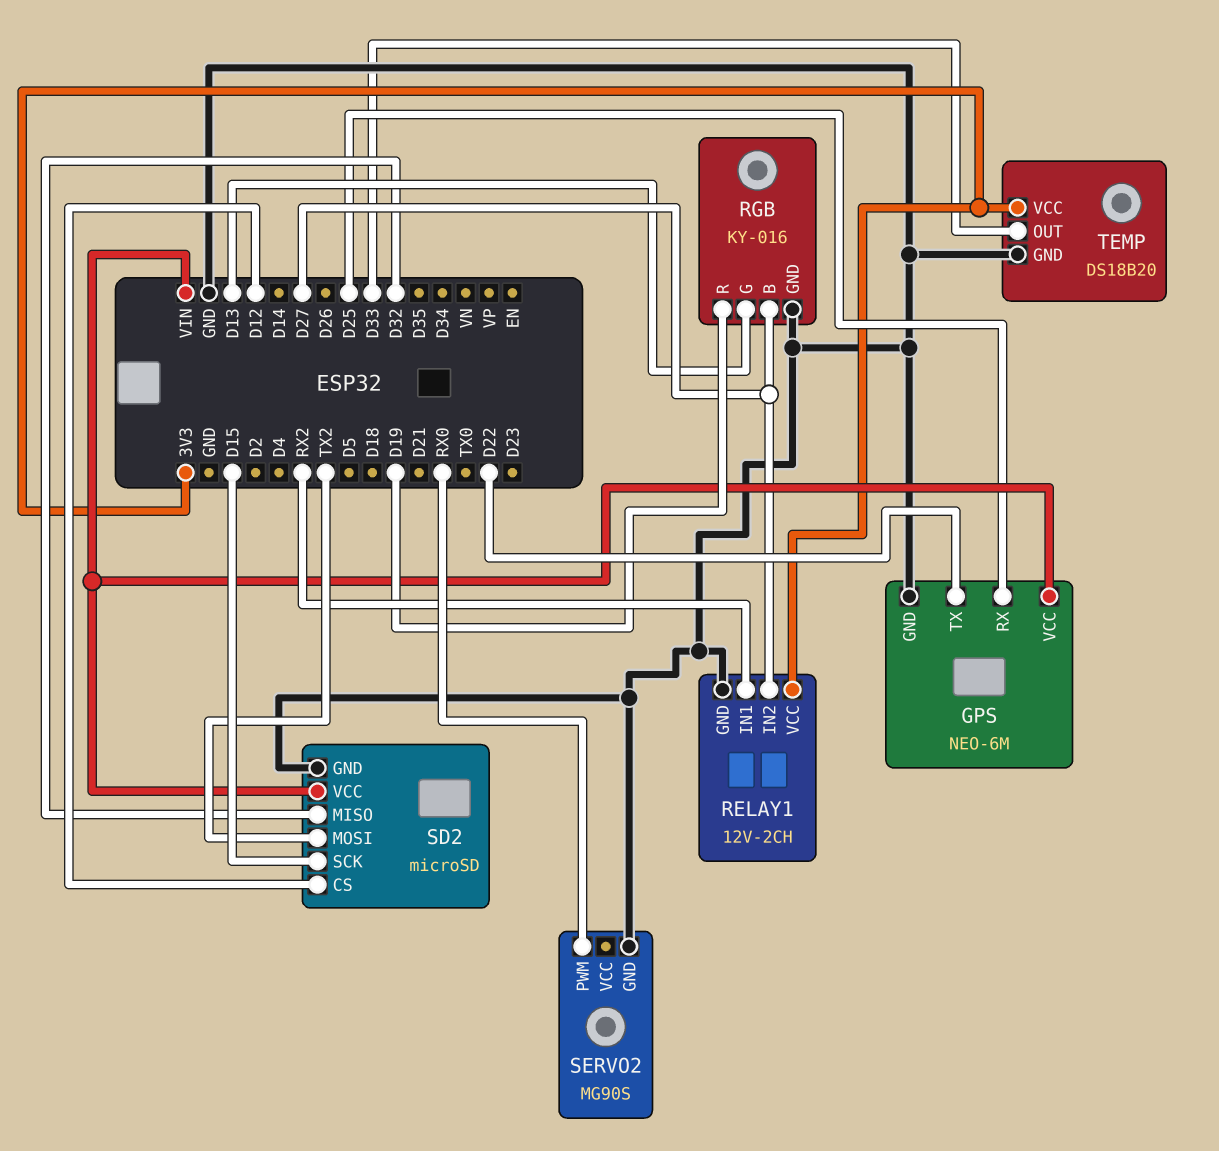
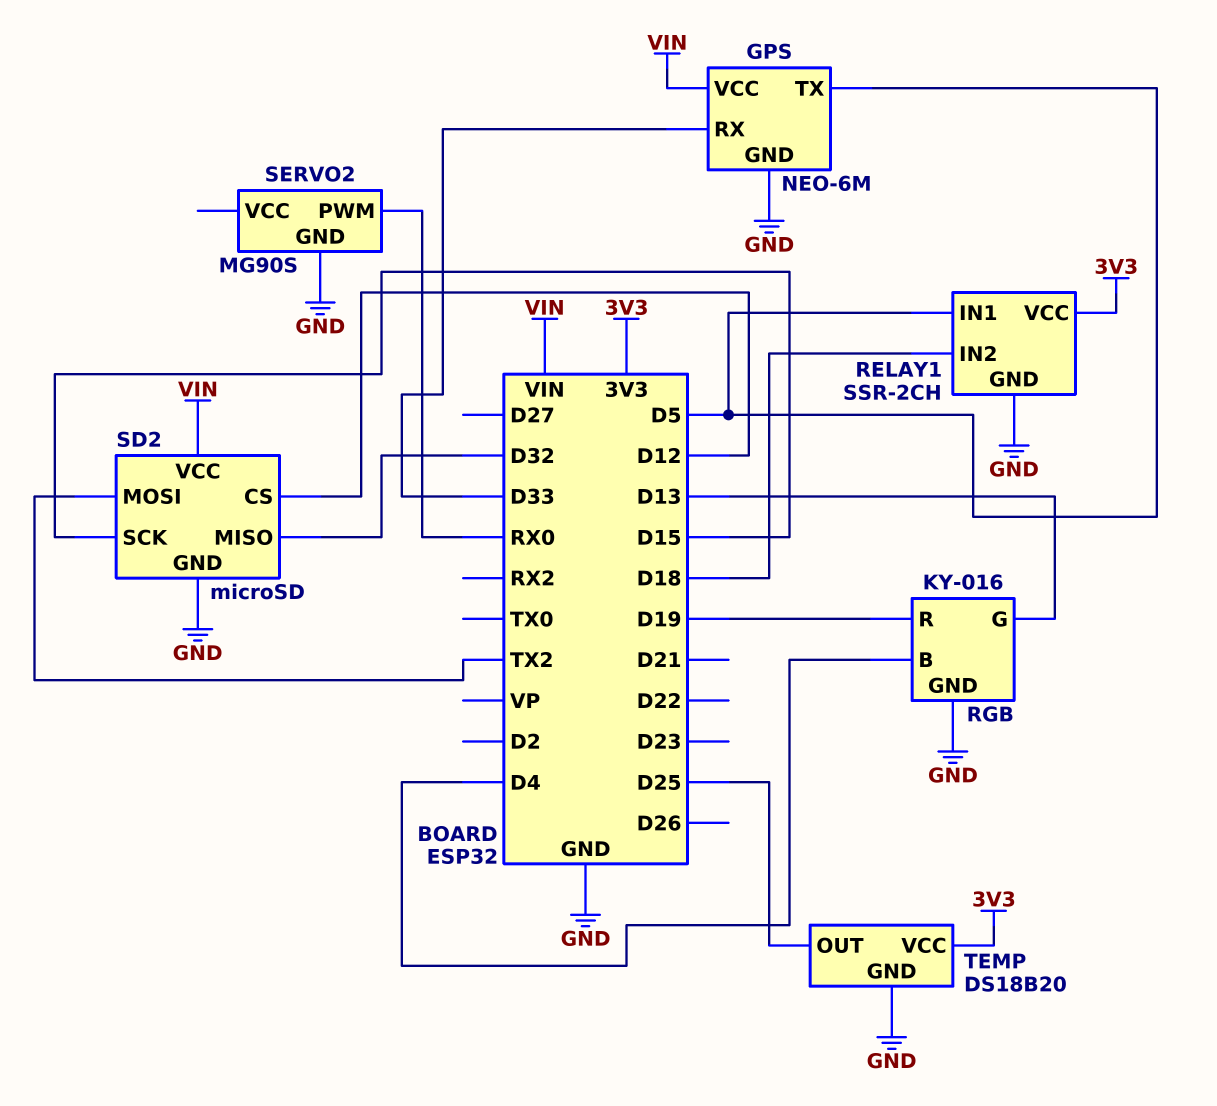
GPS pin RX: D25 -> D33
GPS pin TX: D22 -> D5
RELAY1: 12V-2CH -> SSR-2CH
RELAY1 pin IN1: RX2 -> D5
RELAY1 pin IN2: D27 -> D18
RGB pin B: D27 -> D4
TEMP pin OUT: D33 -> D25

